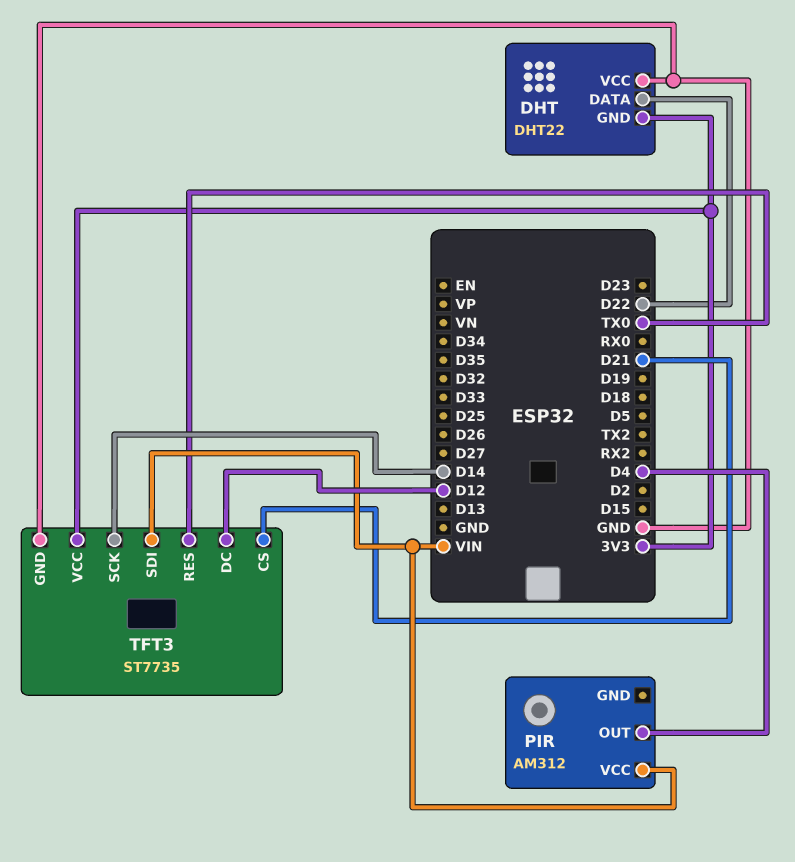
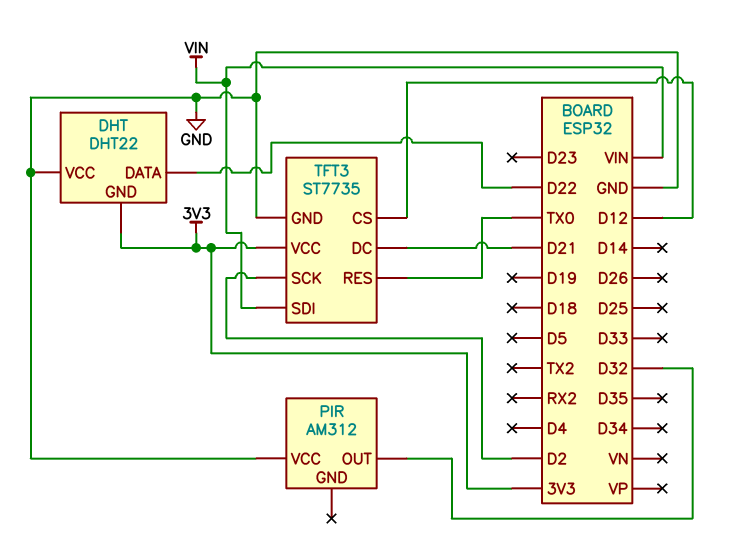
PIR pin OUT: D4 -> D32
PIR pin VCC: VIN -> GND
TFT3 pin CS: D21 -> D12
TFT3 pin DC: D12 -> D21
TFT3 pin SCK: D14 -> D2

